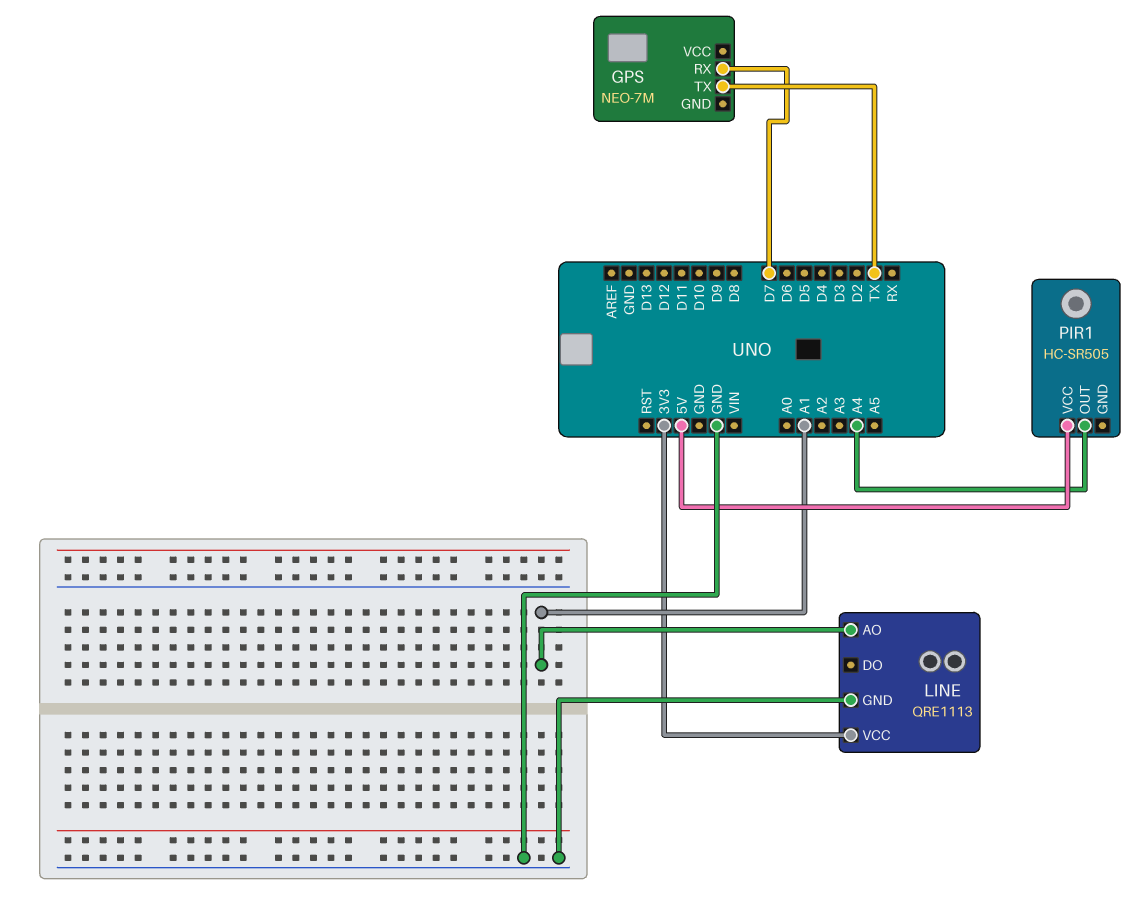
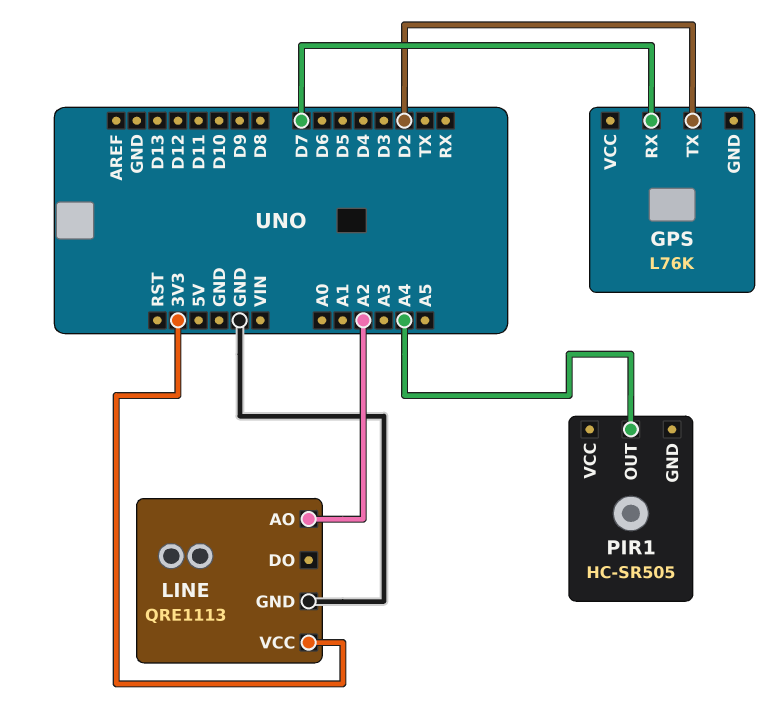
GPS: NEO-7M -> L76K
GPS pin TX: TX -> D2
LINE pin AO: A1 -> A2
PIR1 pin VCC: 5V -> none

